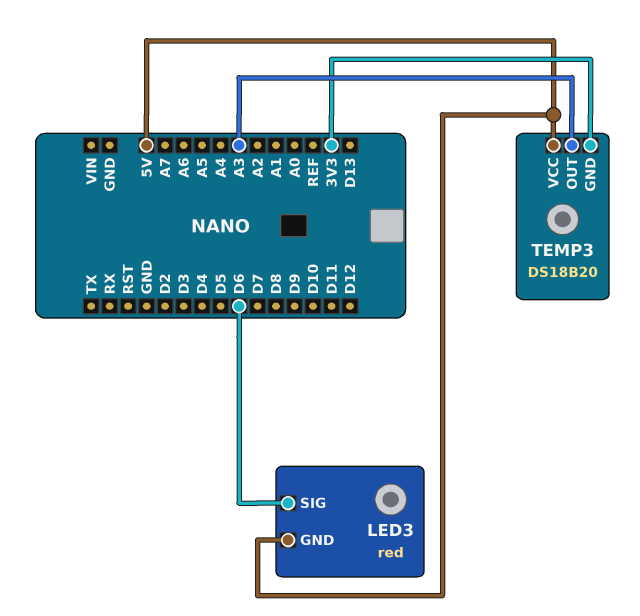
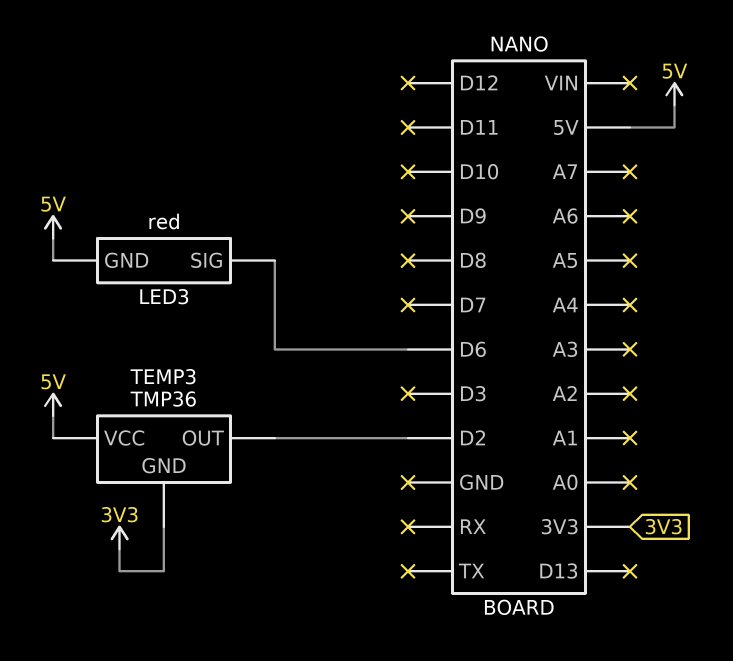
TEMP3: DS18B20 -> TMP36
TEMP3 pin OUT: A3 -> D2

